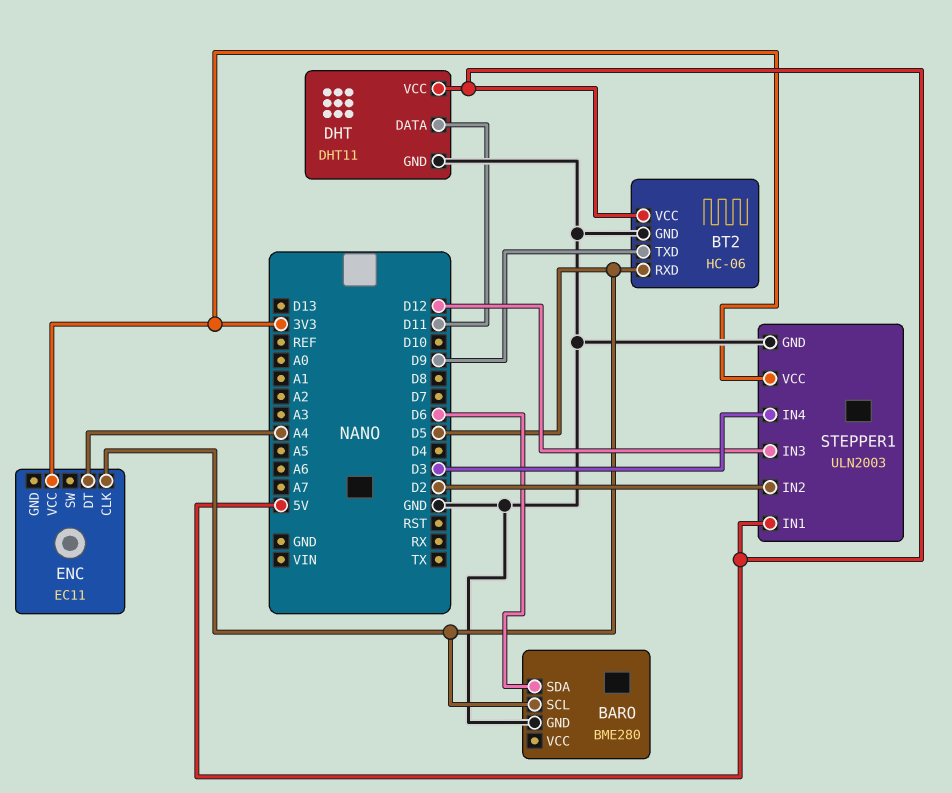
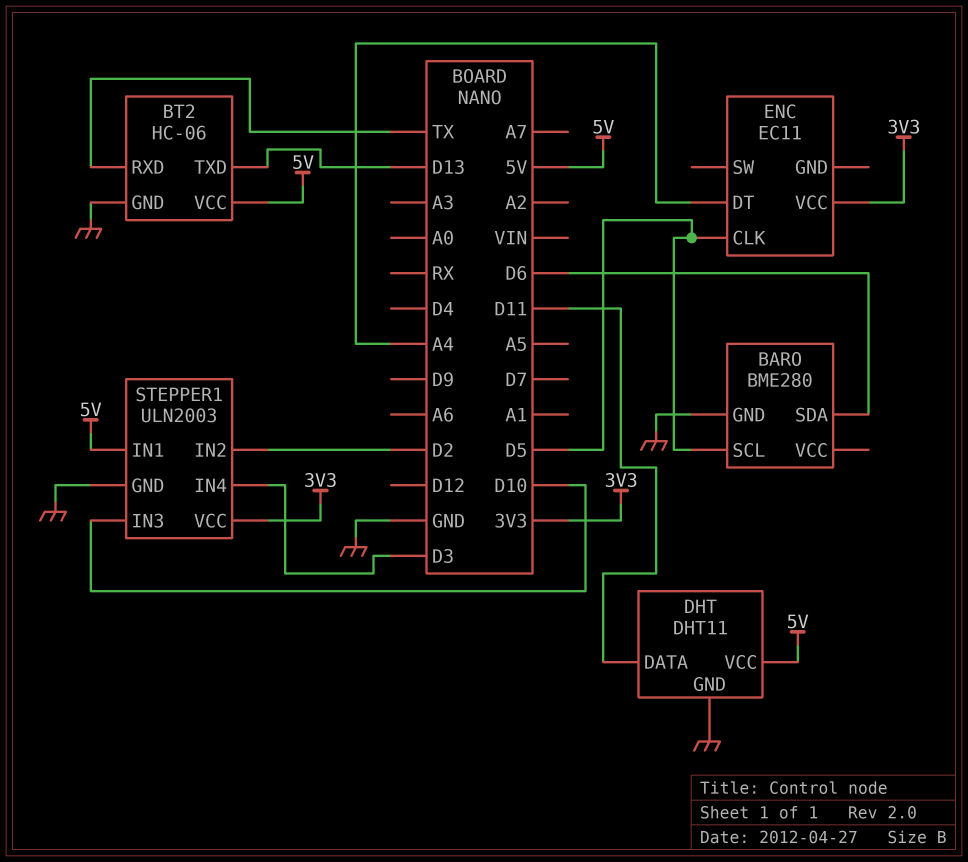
BT2 pin RXD: D5 -> TX
BT2 pin TXD: D9 -> D13
STEPPER1 pin IN3: D12 -> D10

